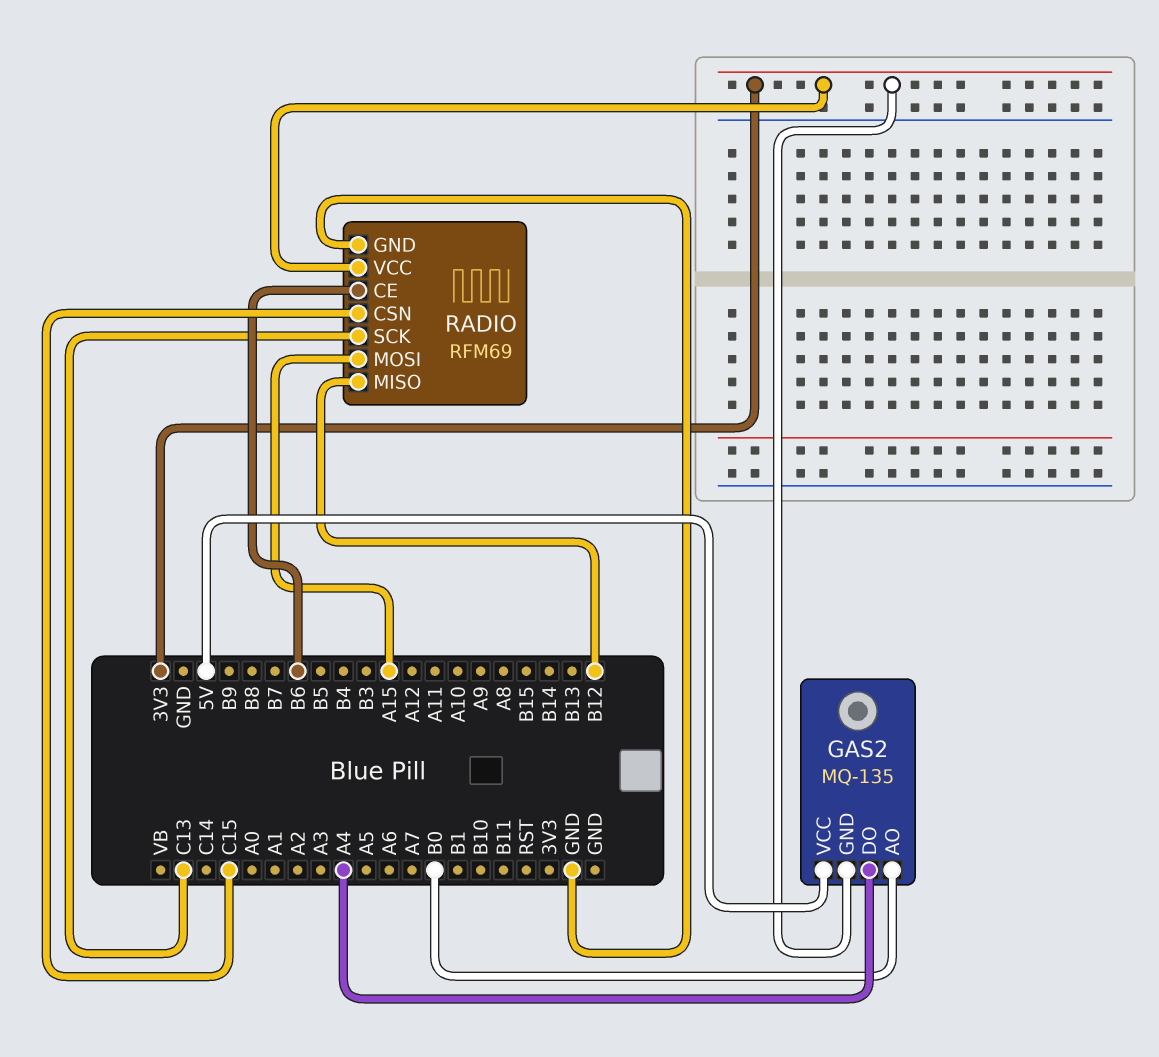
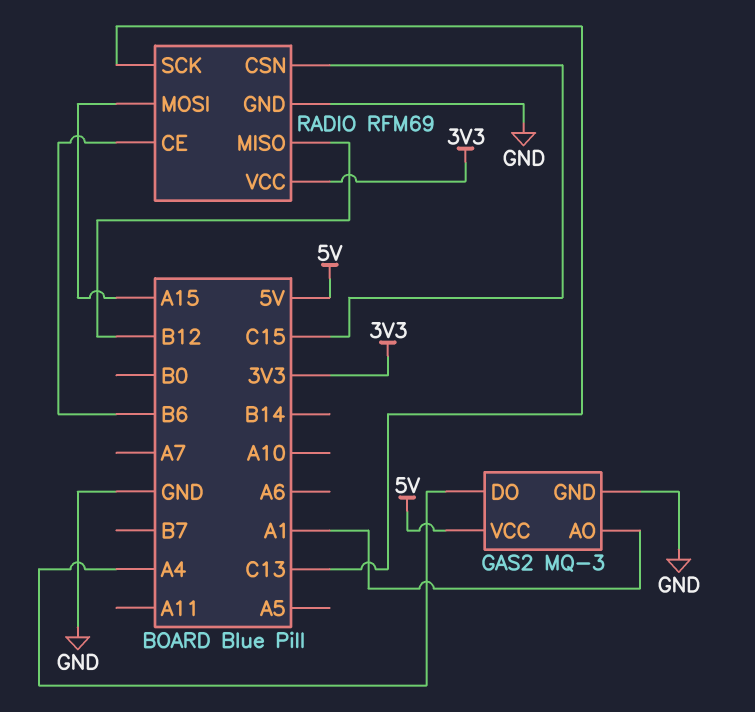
GAS2: MQ-135 -> MQ-3
GAS2 pin AO: B0 -> A1
GAS2 pin GND: 3V3 -> GND

